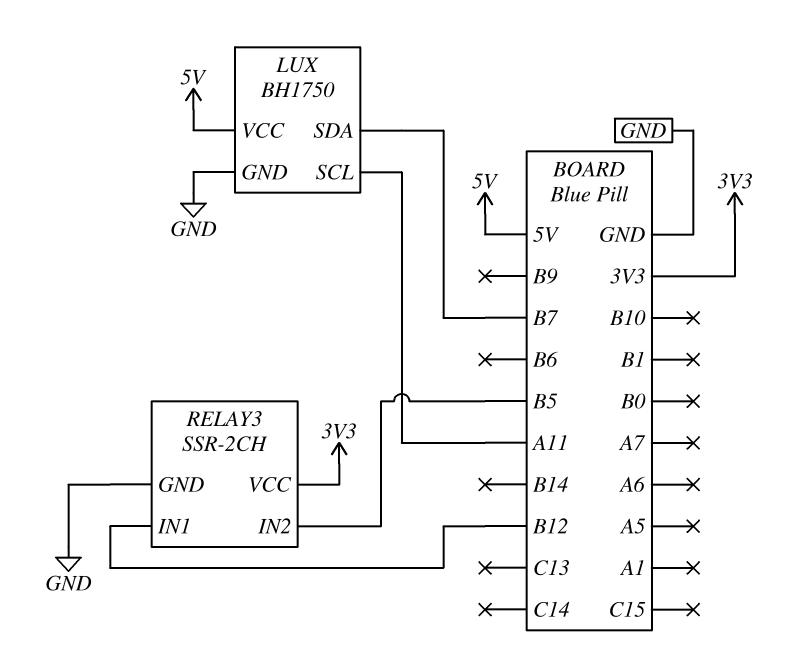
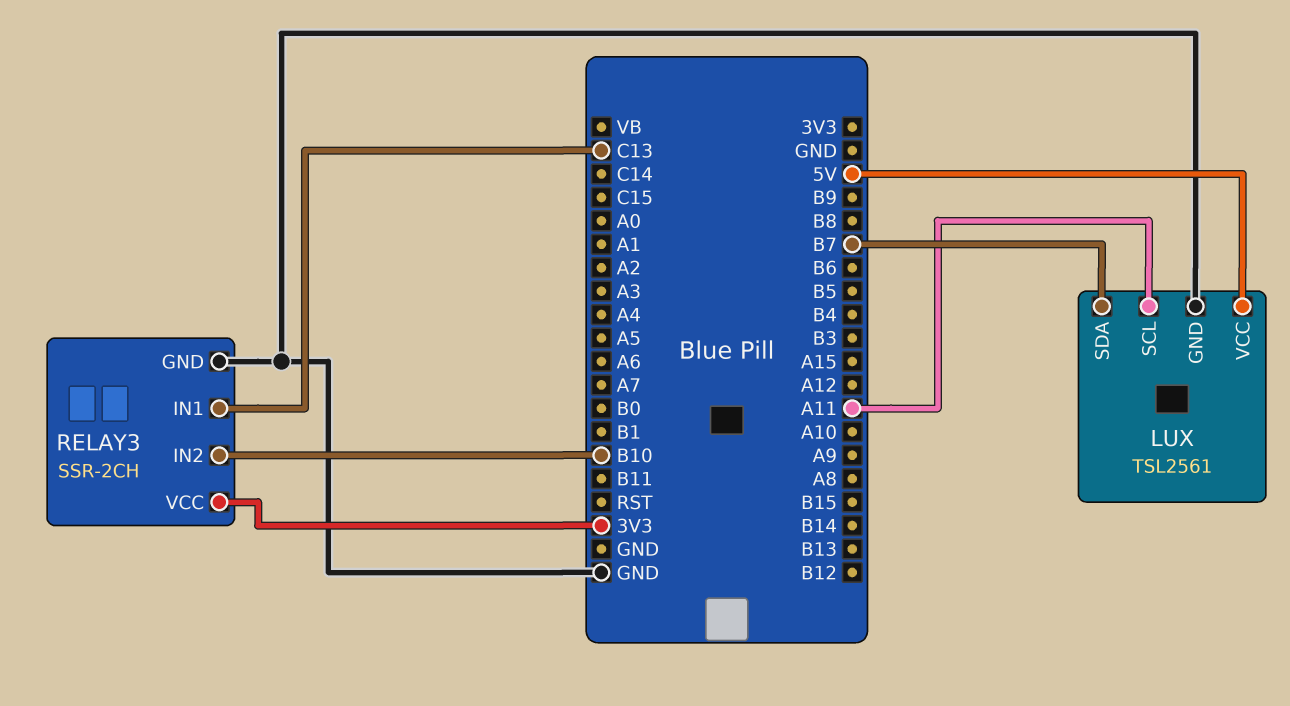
LUX: BH1750 -> TSL2561
RELAY3 pin IN1: B12 -> C13
RELAY3 pin IN2: B5 -> B10

